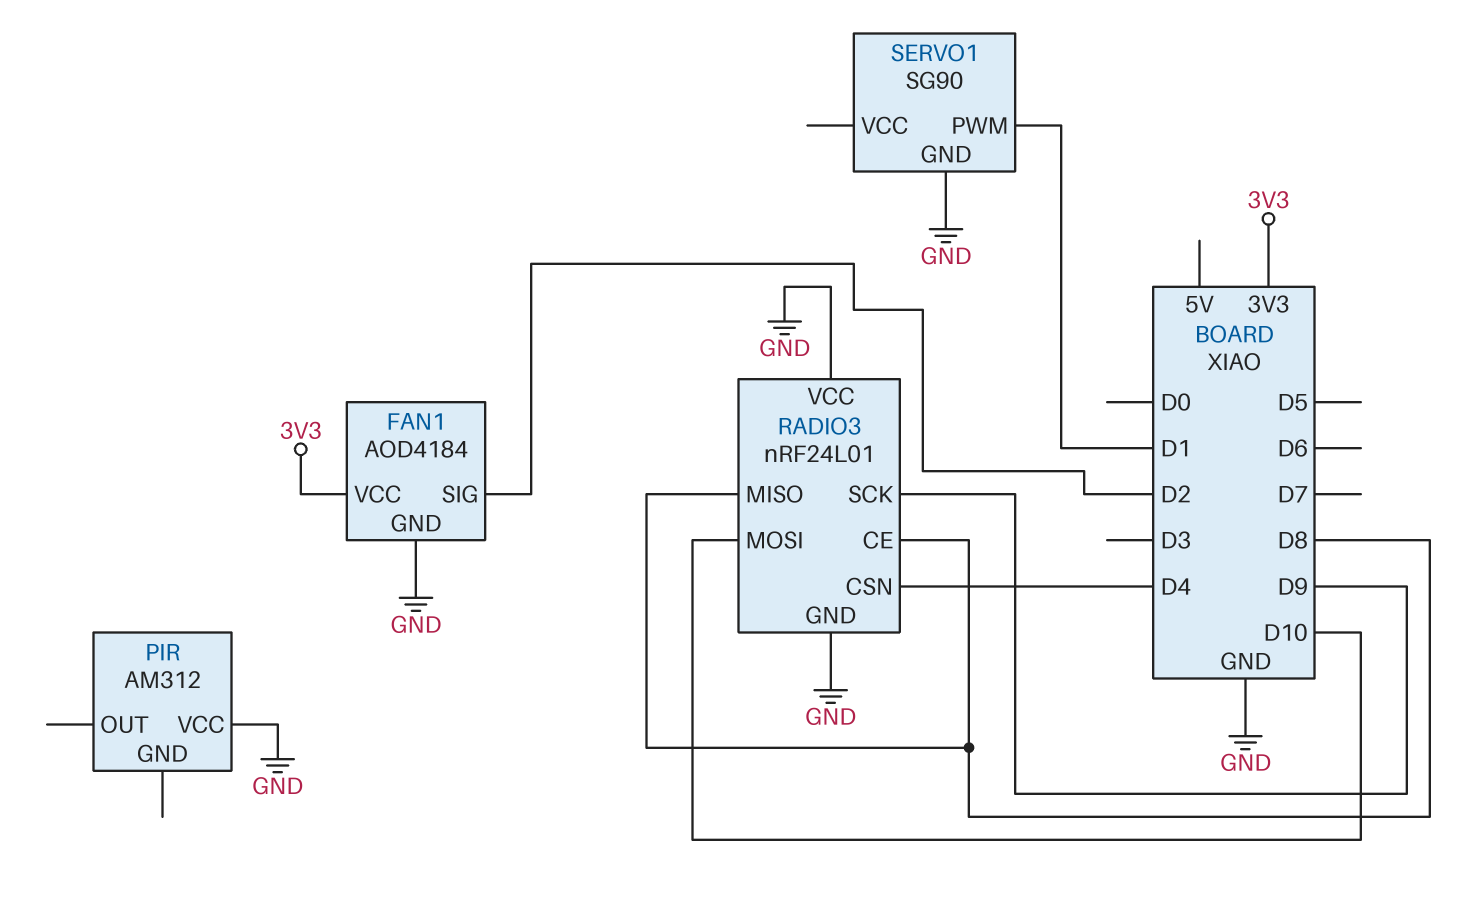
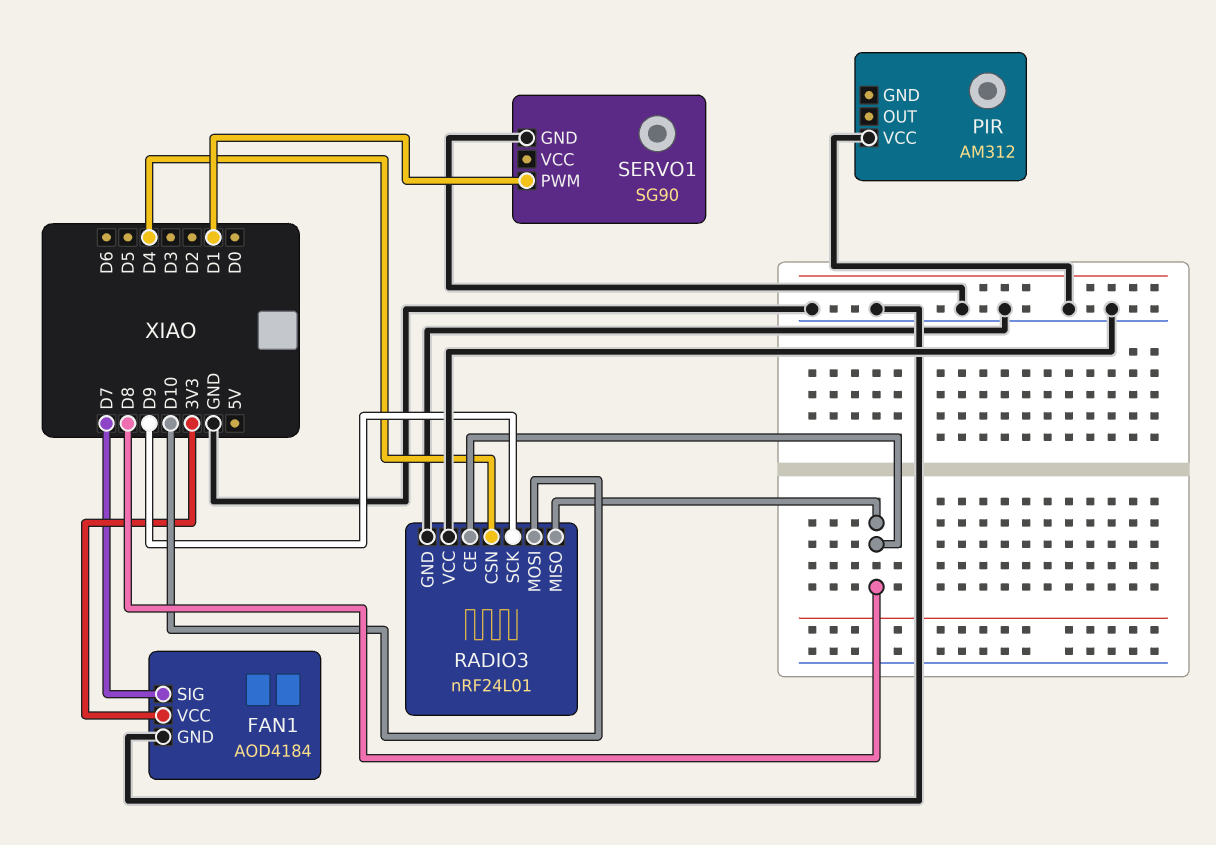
FAN1 pin SIG: D2 -> D7

